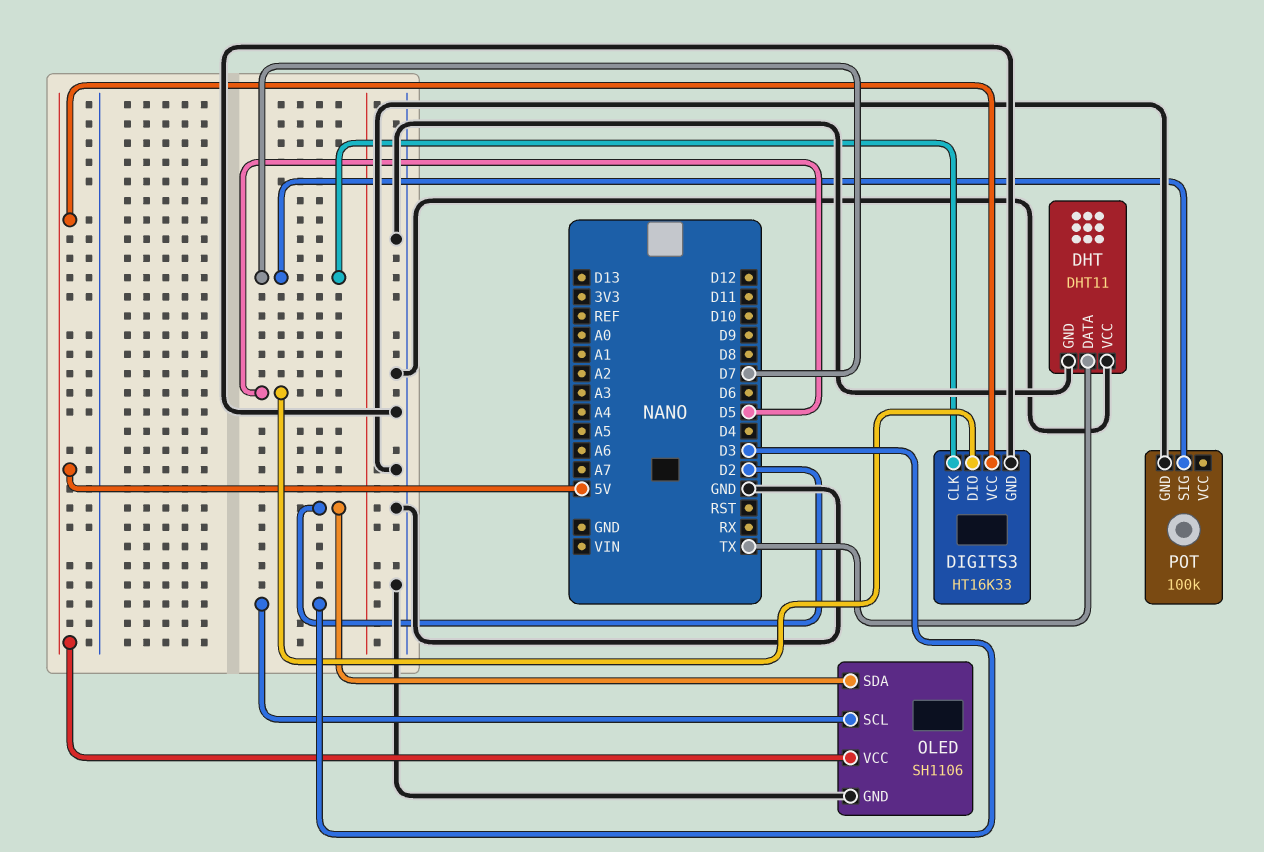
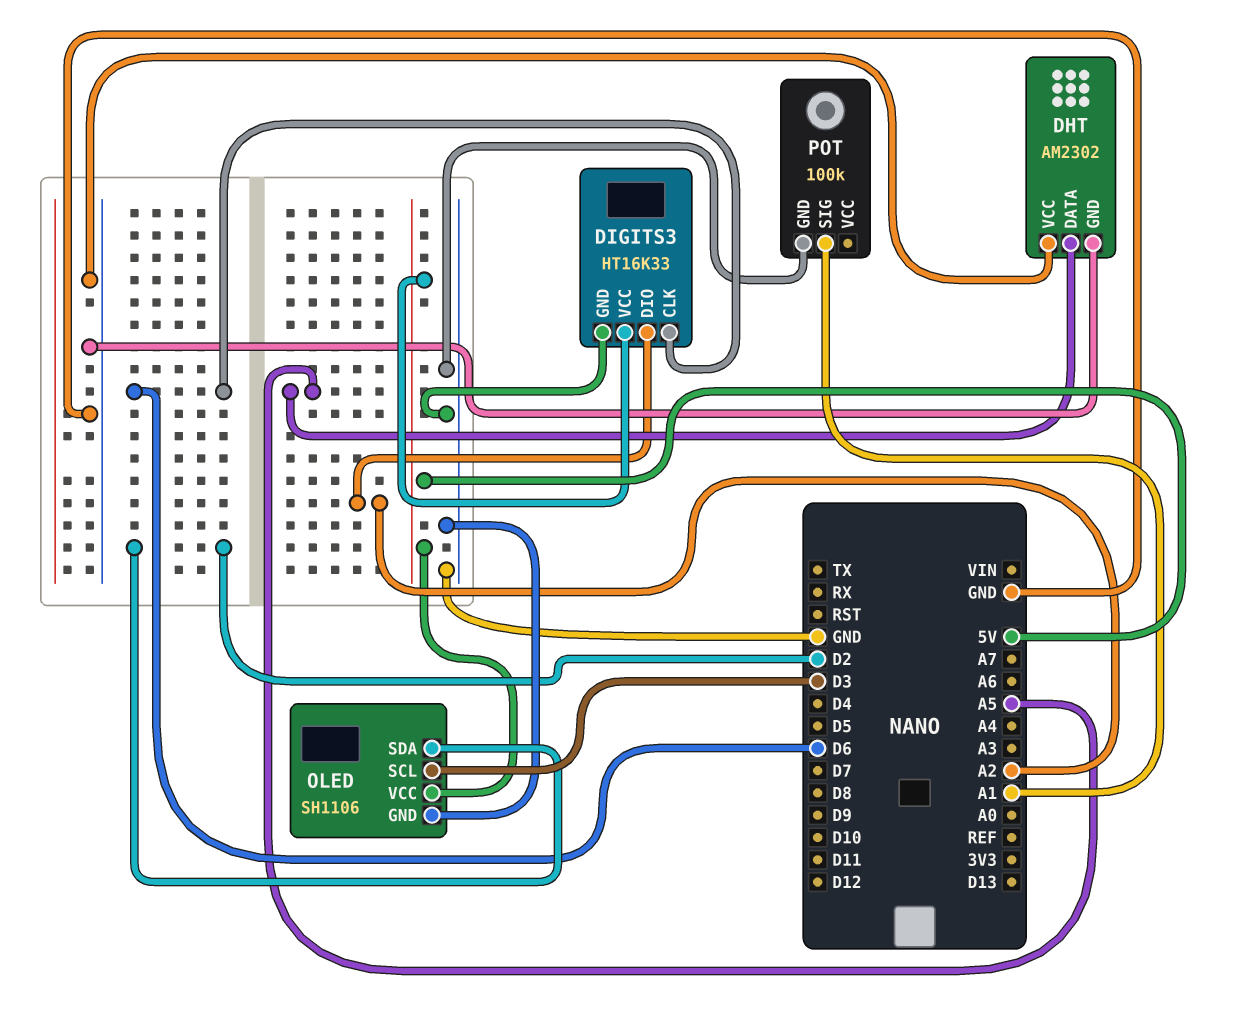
DHT: DHT11 -> AM2302
DHT pin DATA: TX -> A5
DIGITS3 pin CLK: D7 -> D6
DIGITS3 pin DIO: D5 -> A2
POT pin SIG: D7 -> A1

